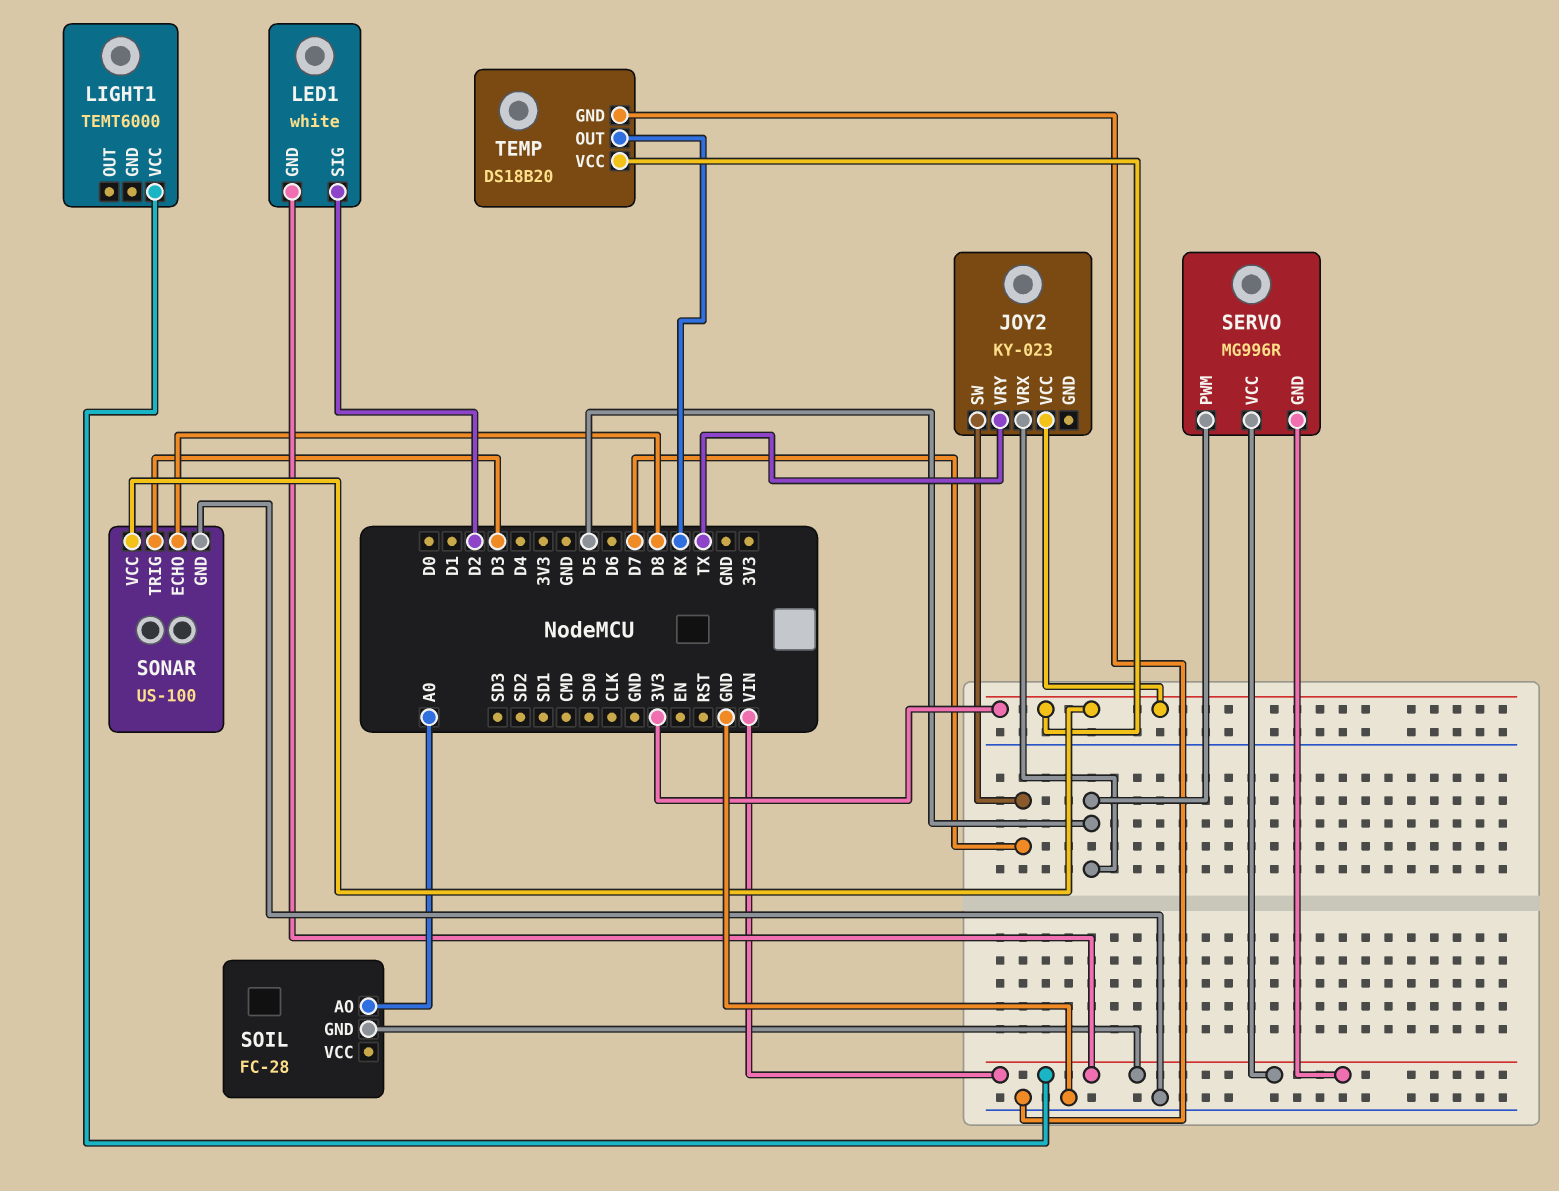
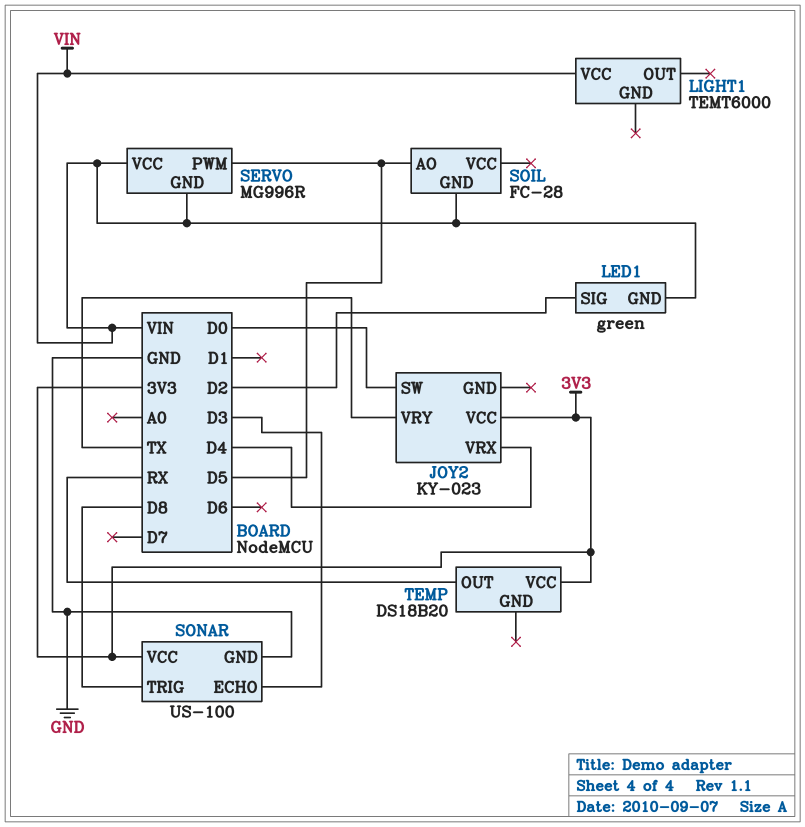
JOY2 pin SW: D7 -> D0
JOY2 pin VRX: D5 -> D4
LED1: white -> green
SOIL pin AO: A0 -> D5
SONAR pin ECHO: D8 -> D3
SONAR pin TRIG: D3 -> D8
TEMP pin GND: GND -> none

